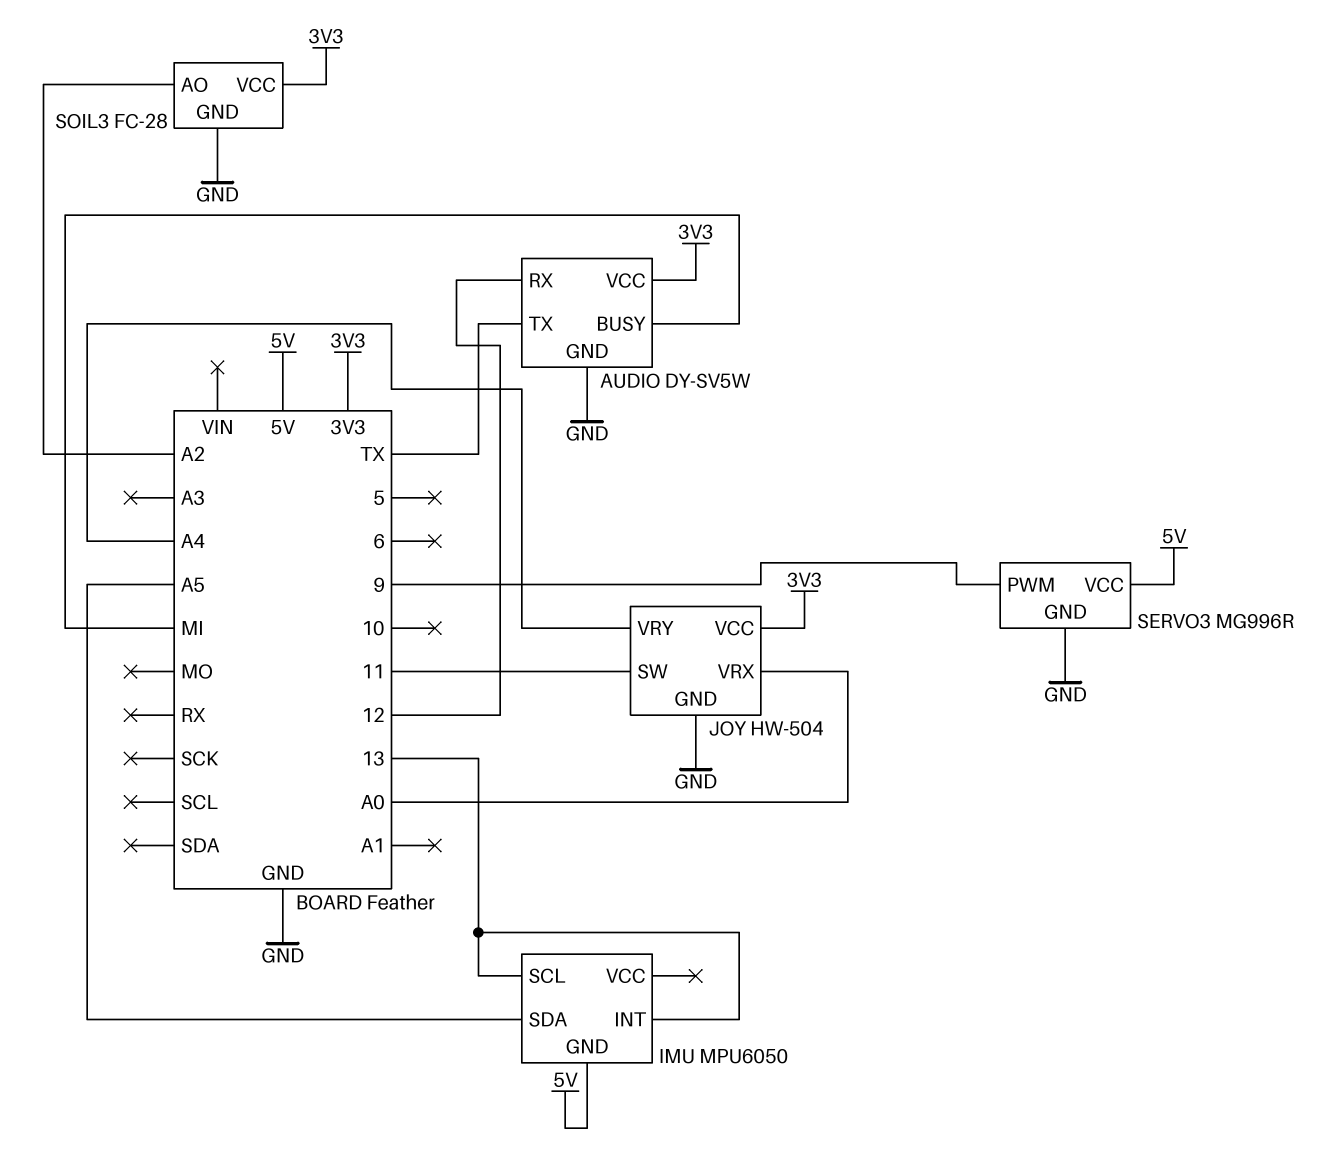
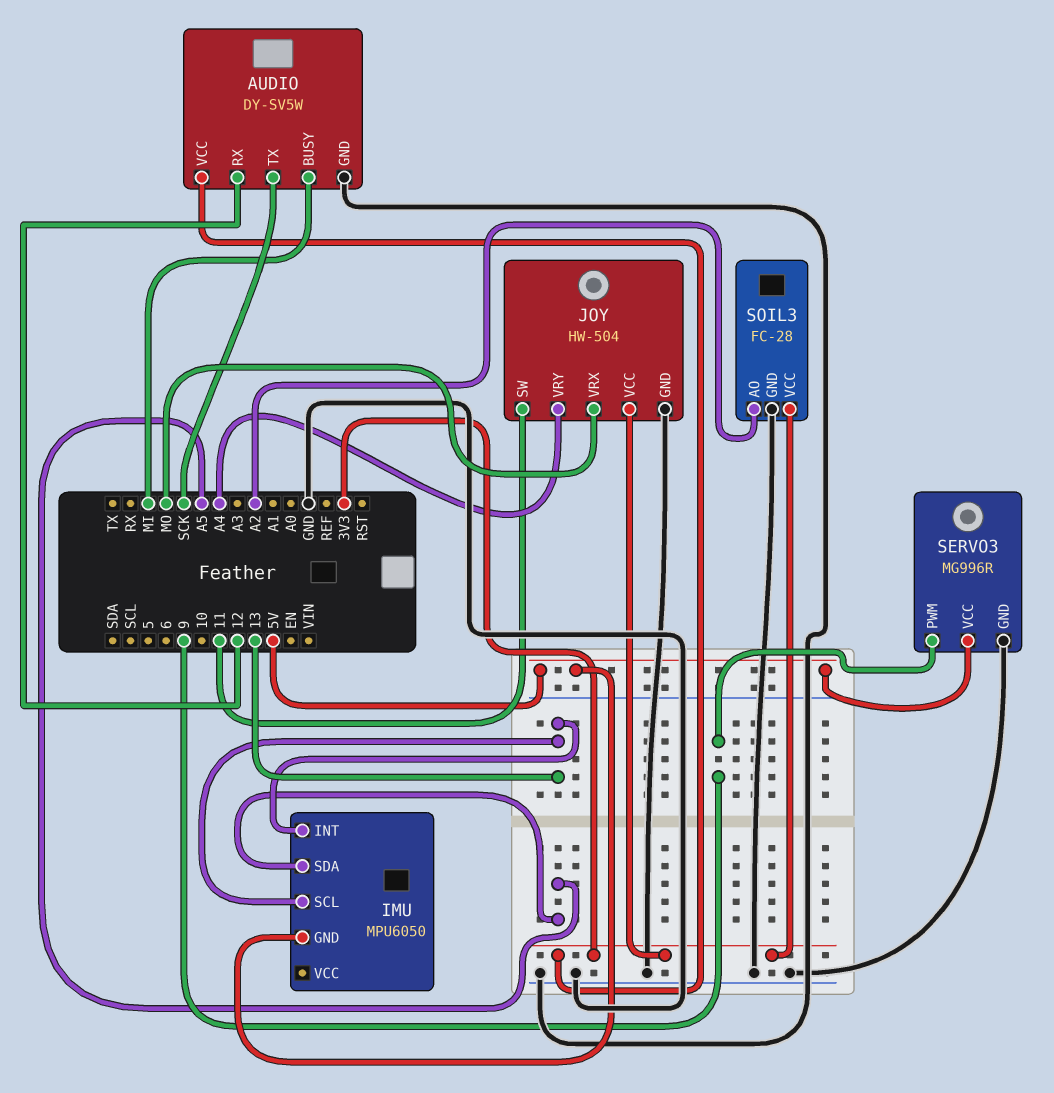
AUDIO pin TX: TX -> SCK
JOY pin VRX: A0 -> MO

